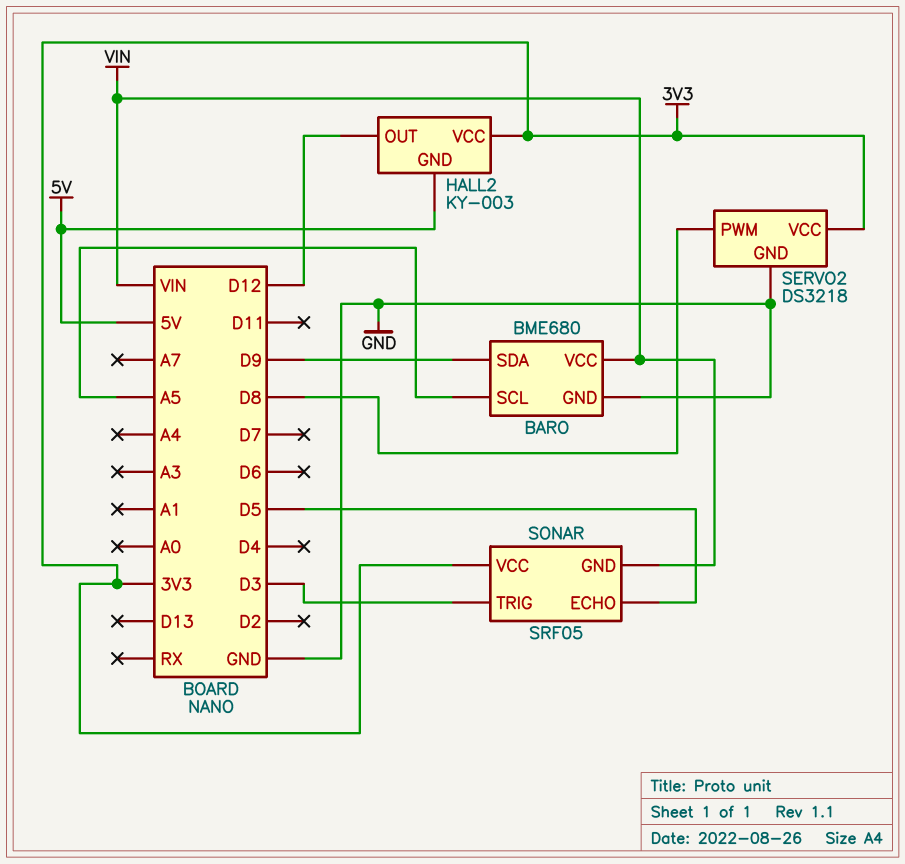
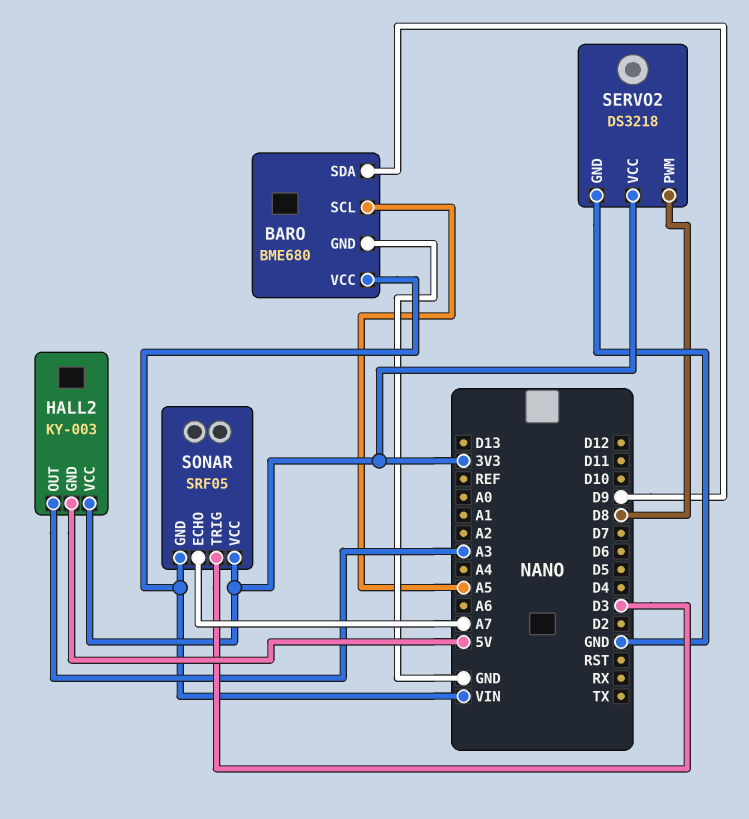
HALL2 pin OUT: D12 -> A3
SONAR pin ECHO: D5 -> A7

